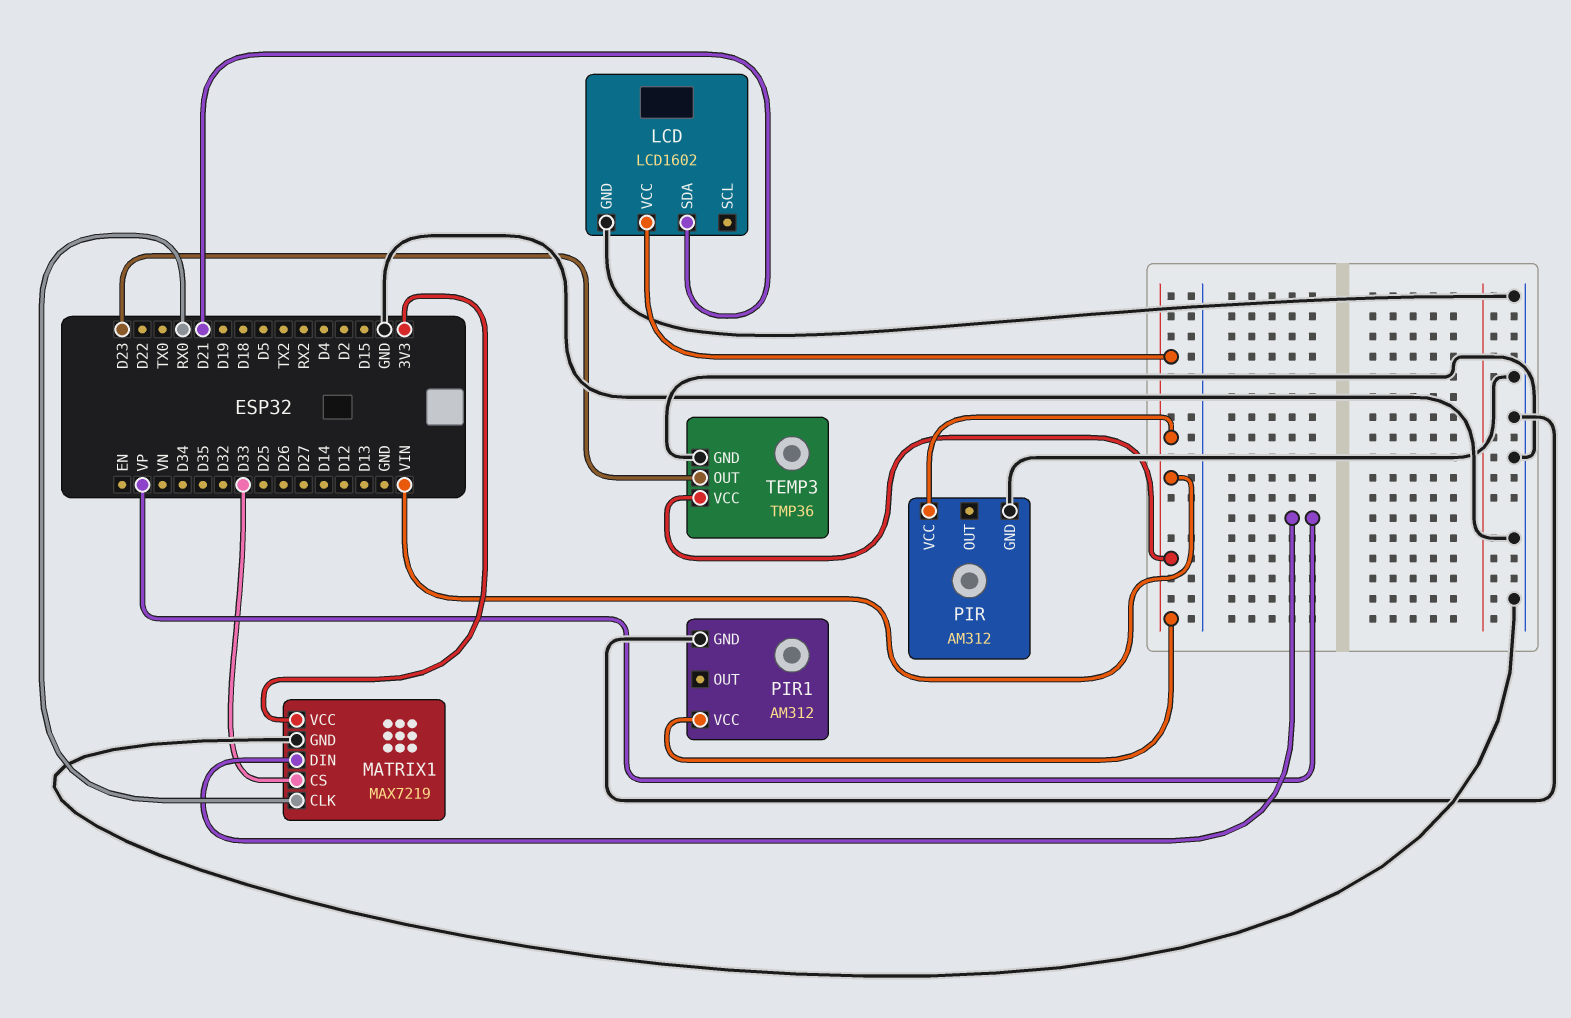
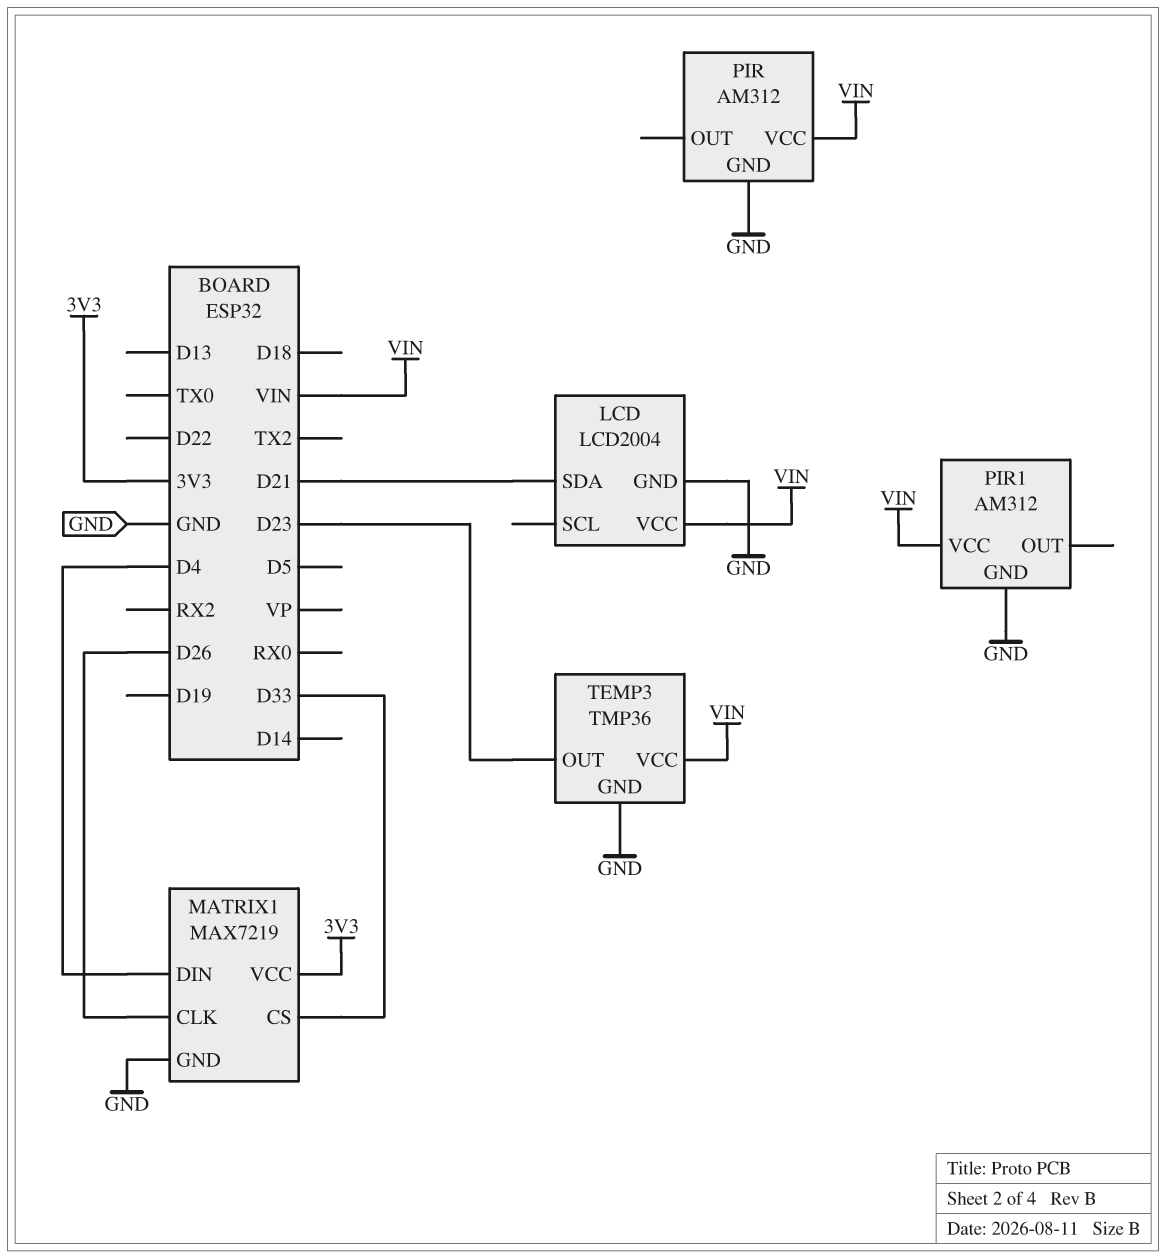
LCD: LCD1602 -> LCD2004
MATRIX1 pin CLK: RX0 -> D26
MATRIX1 pin DIN: VP -> D4

